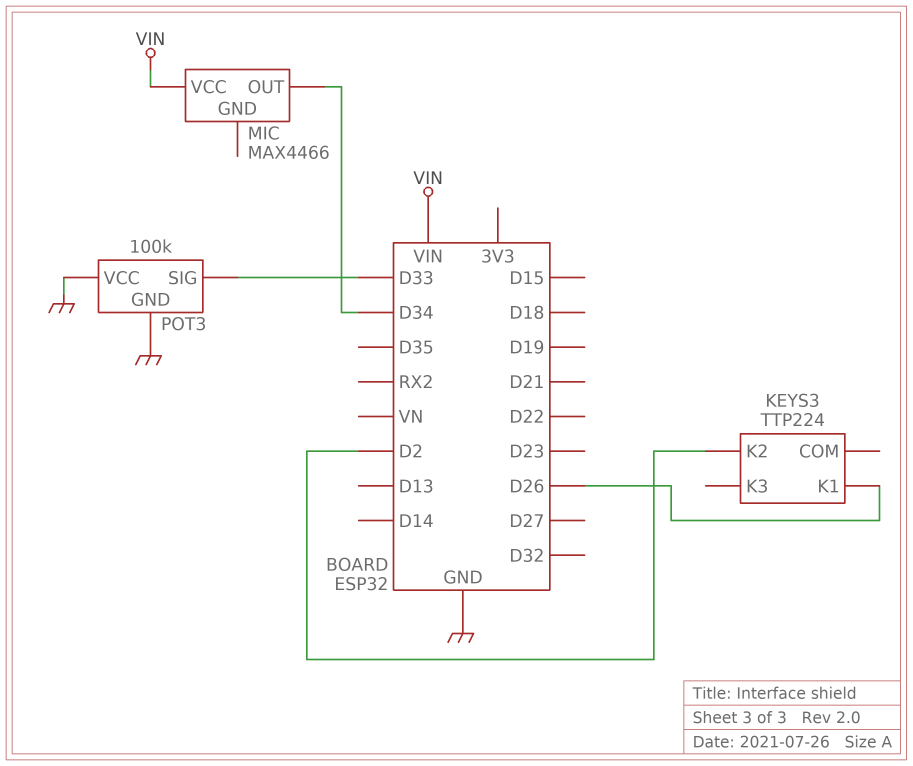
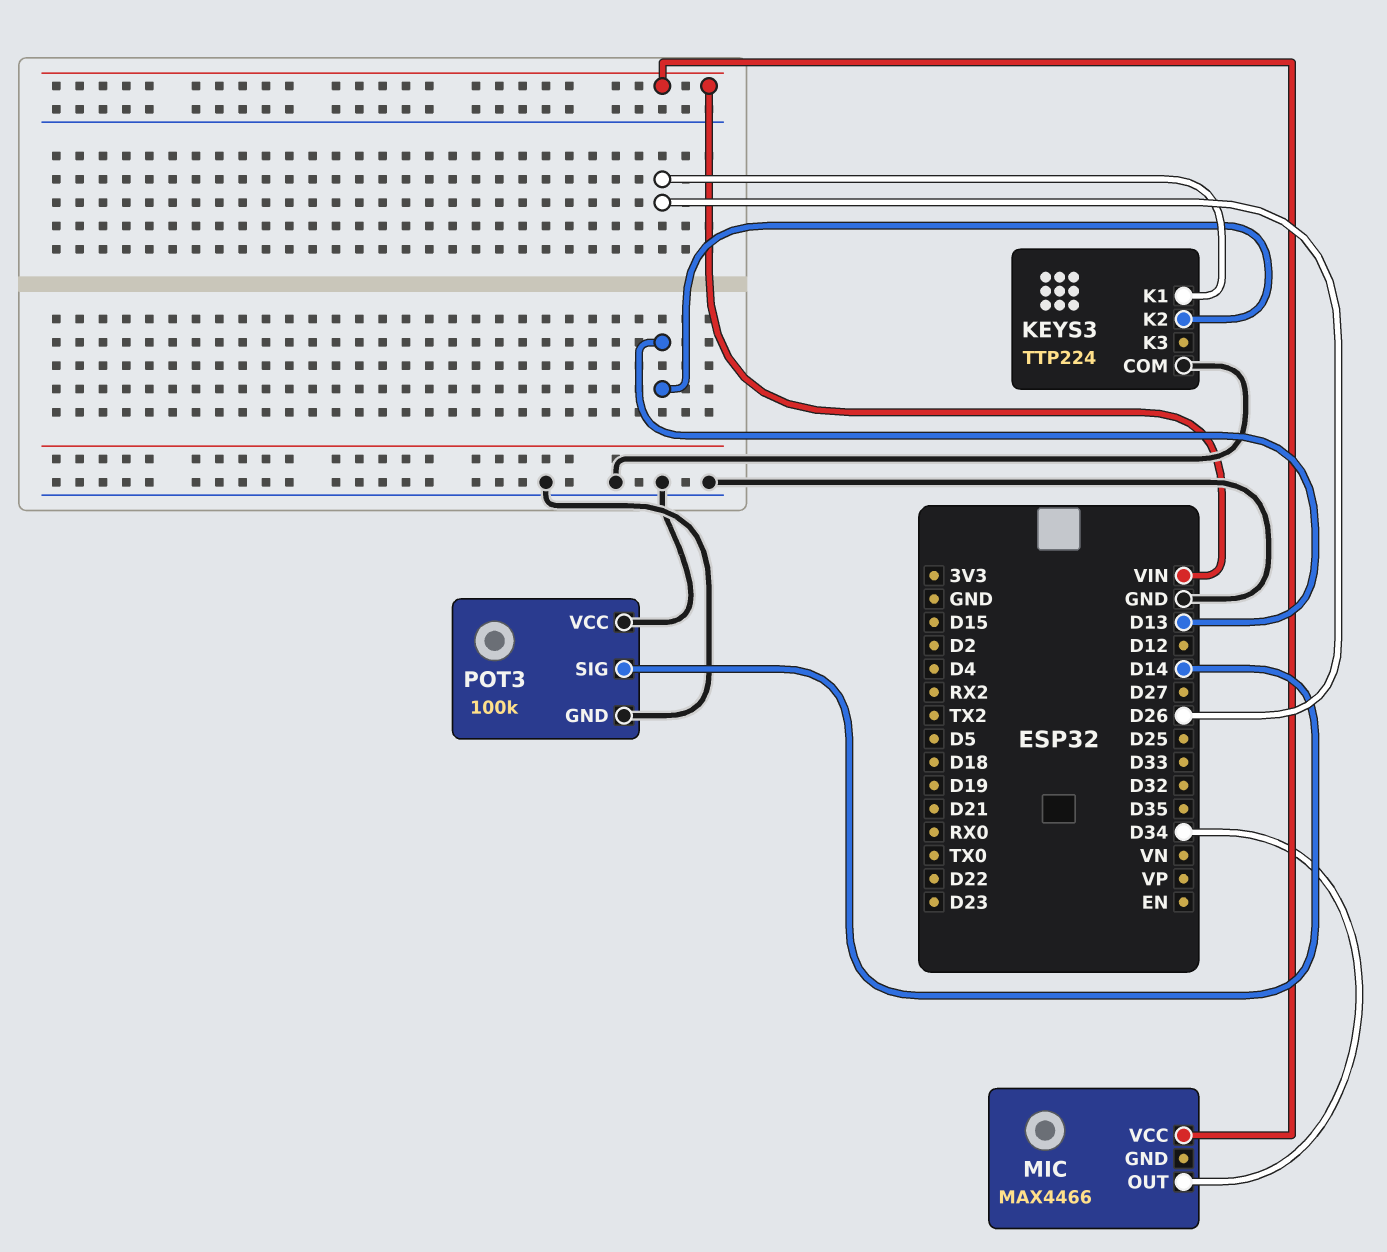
KEYS3 pin COM: none -> GND
KEYS3 pin K2: D2 -> D13
POT3 pin SIG: D33 -> D14

